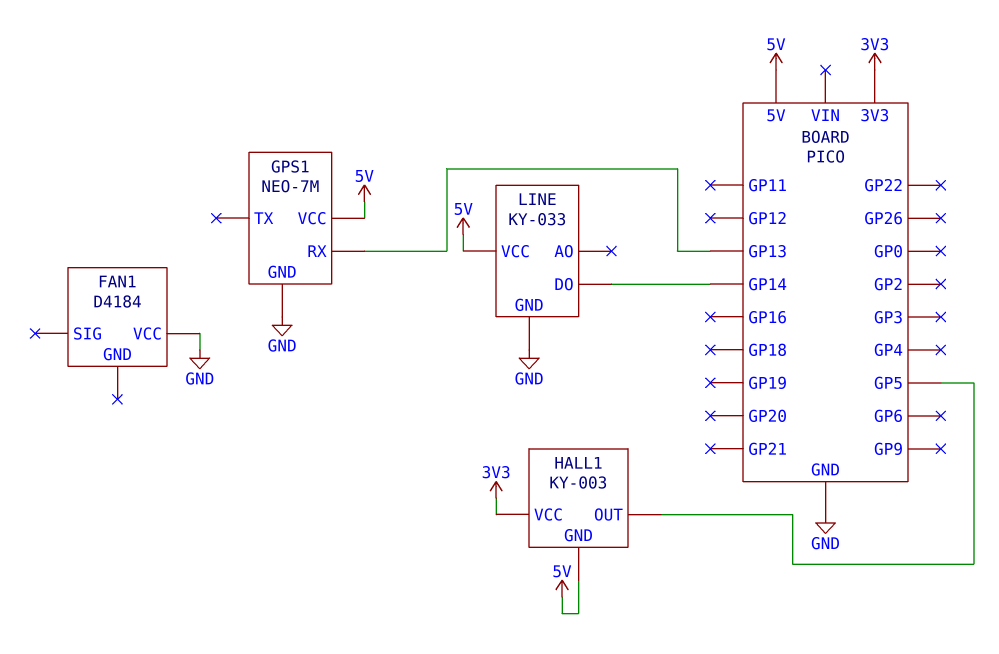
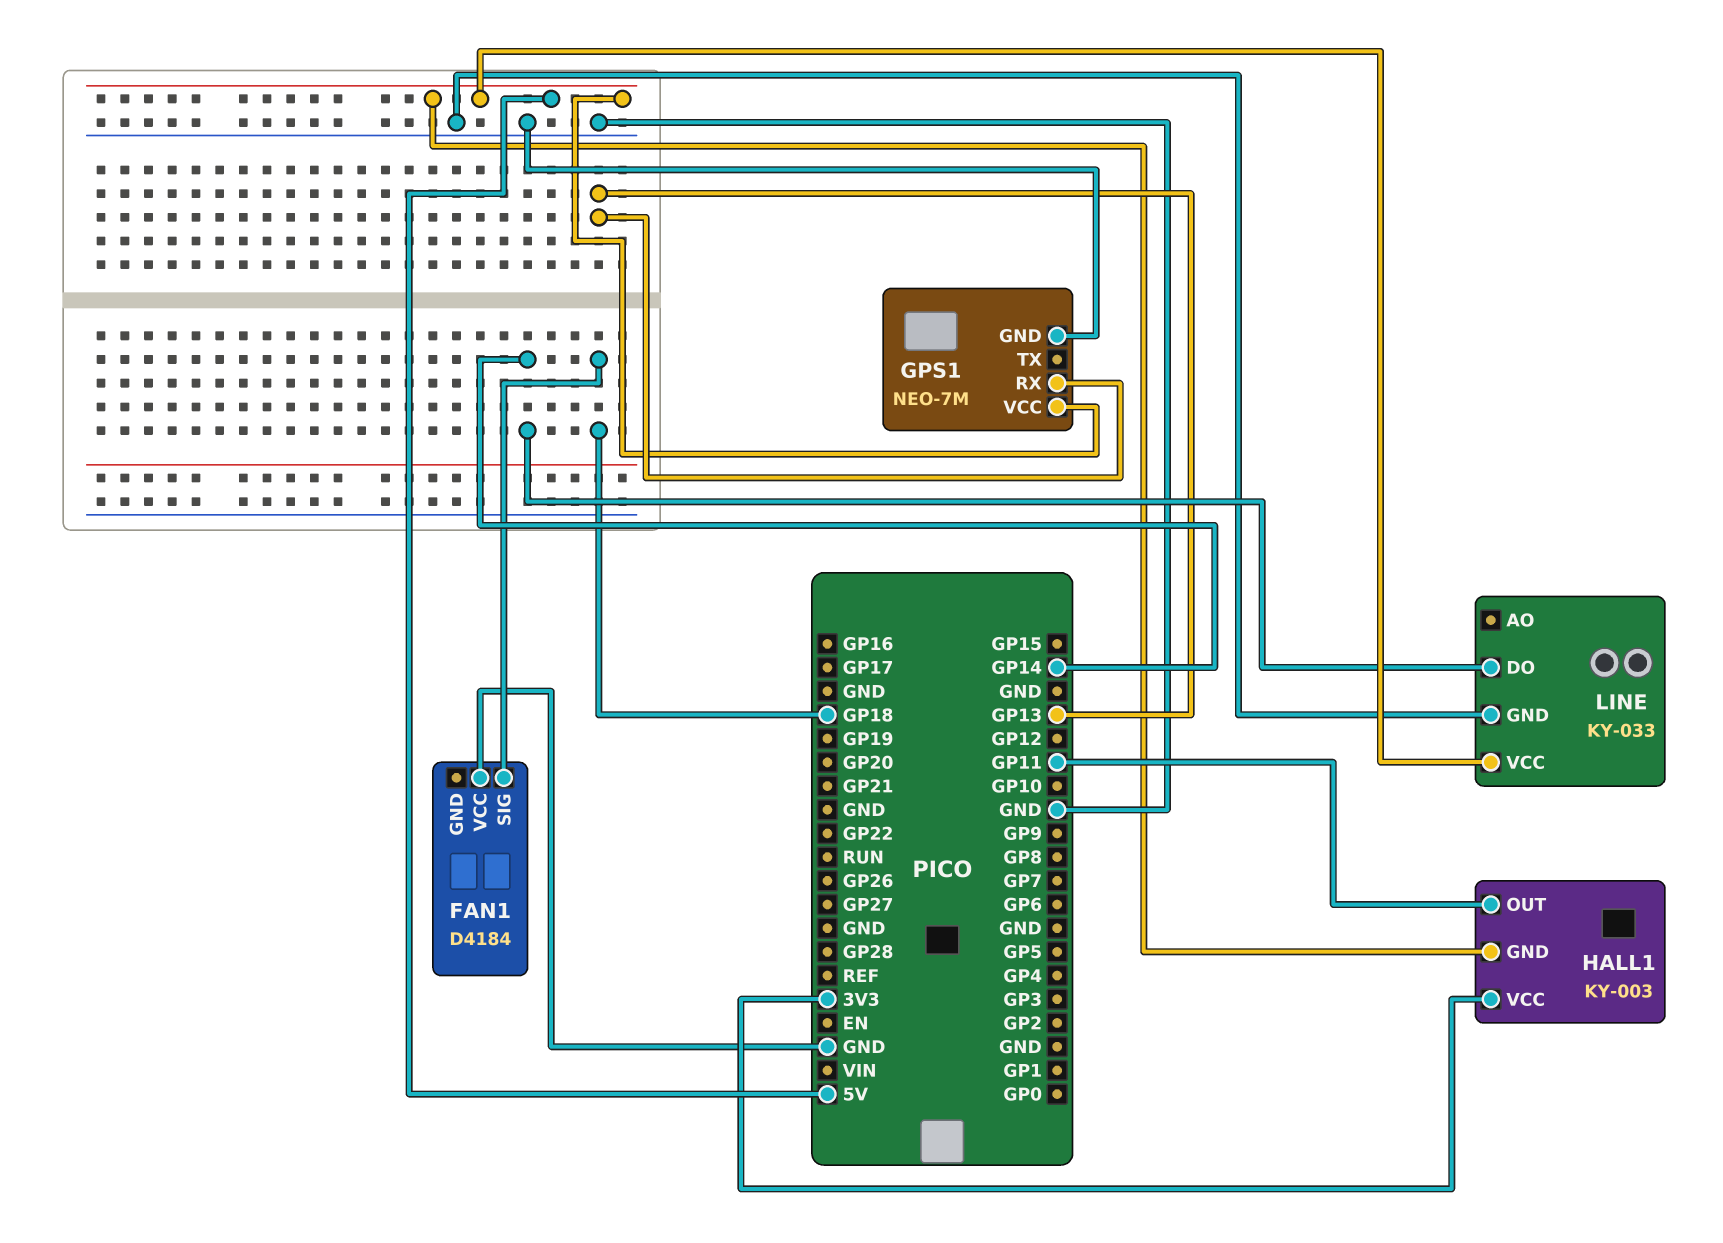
FAN1 pin SIG: none -> GP18
HALL1 pin OUT: GP5 -> GP11

